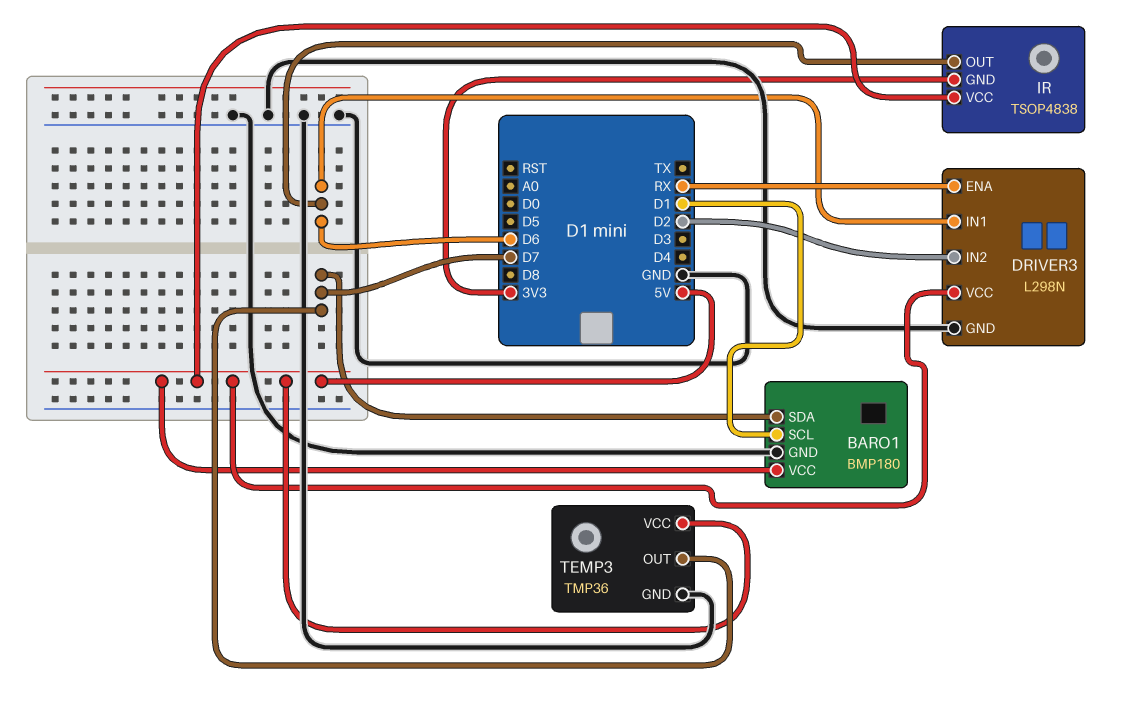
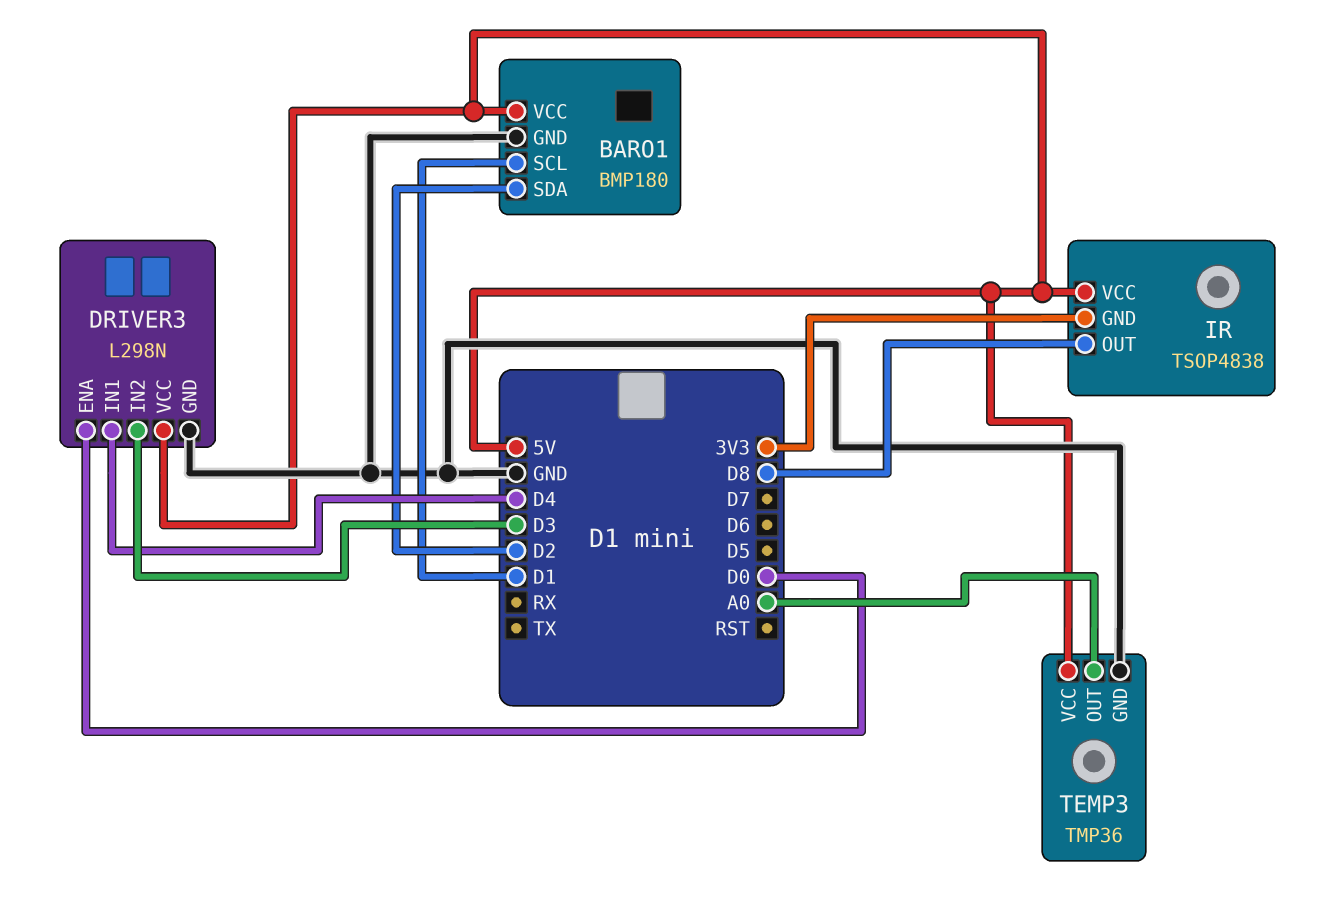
BARO1 pin SDA: D7 -> D2
DRIVER3 pin ENA: RX -> D0
DRIVER3 pin IN1: D6 -> D4
DRIVER3 pin IN2: D2 -> D3
IR pin OUT: D6 -> D8
TEMP3 pin OUT: D7 -> A0

